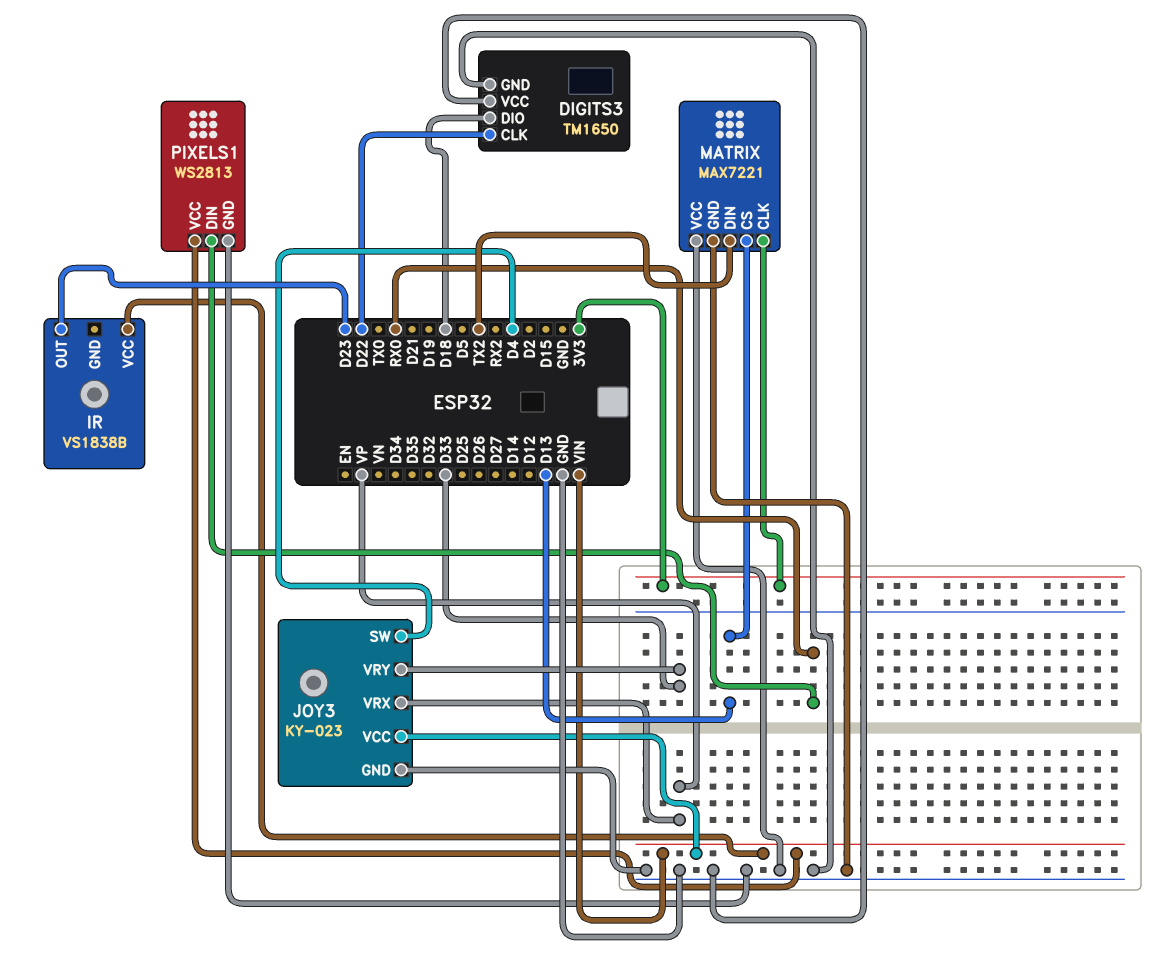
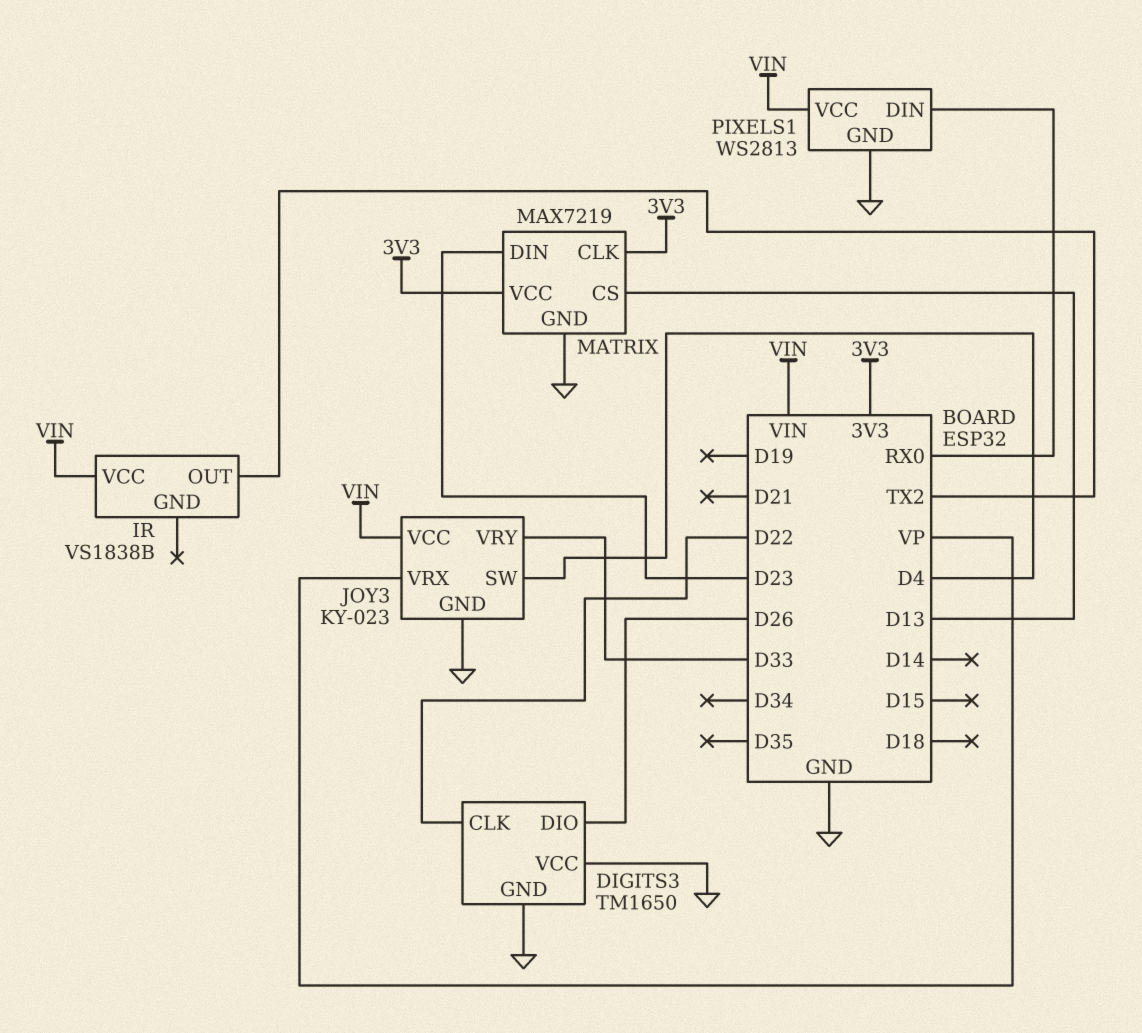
DIGITS3 pin DIO: D18 -> D26
IR pin OUT: D23 -> TX2
MATRIX: MAX7221 -> MAX7219
MATRIX pin DIN: TX2 -> D23
MATRIX pin VCC: GND -> 3V3

